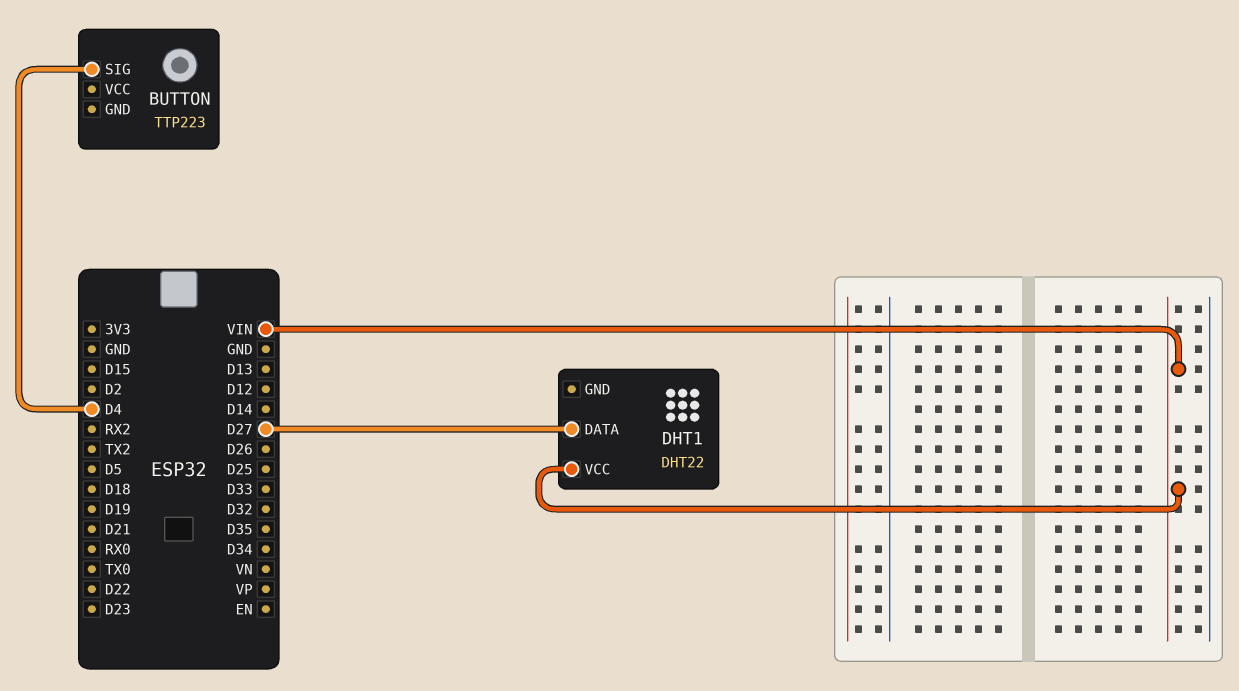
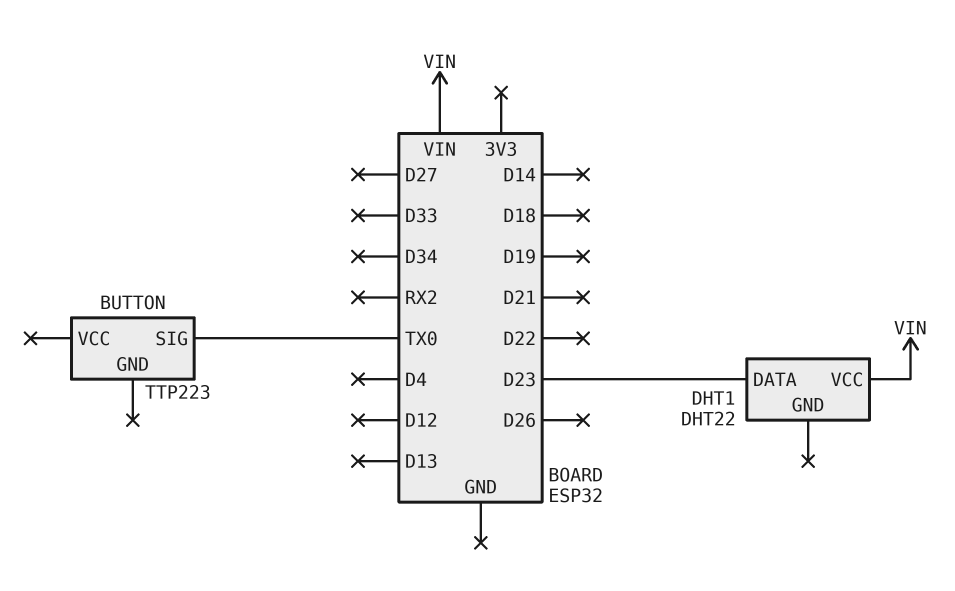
BUTTON pin SIG: D4 -> TX0
DHT1 pin DATA: D27 -> D23

